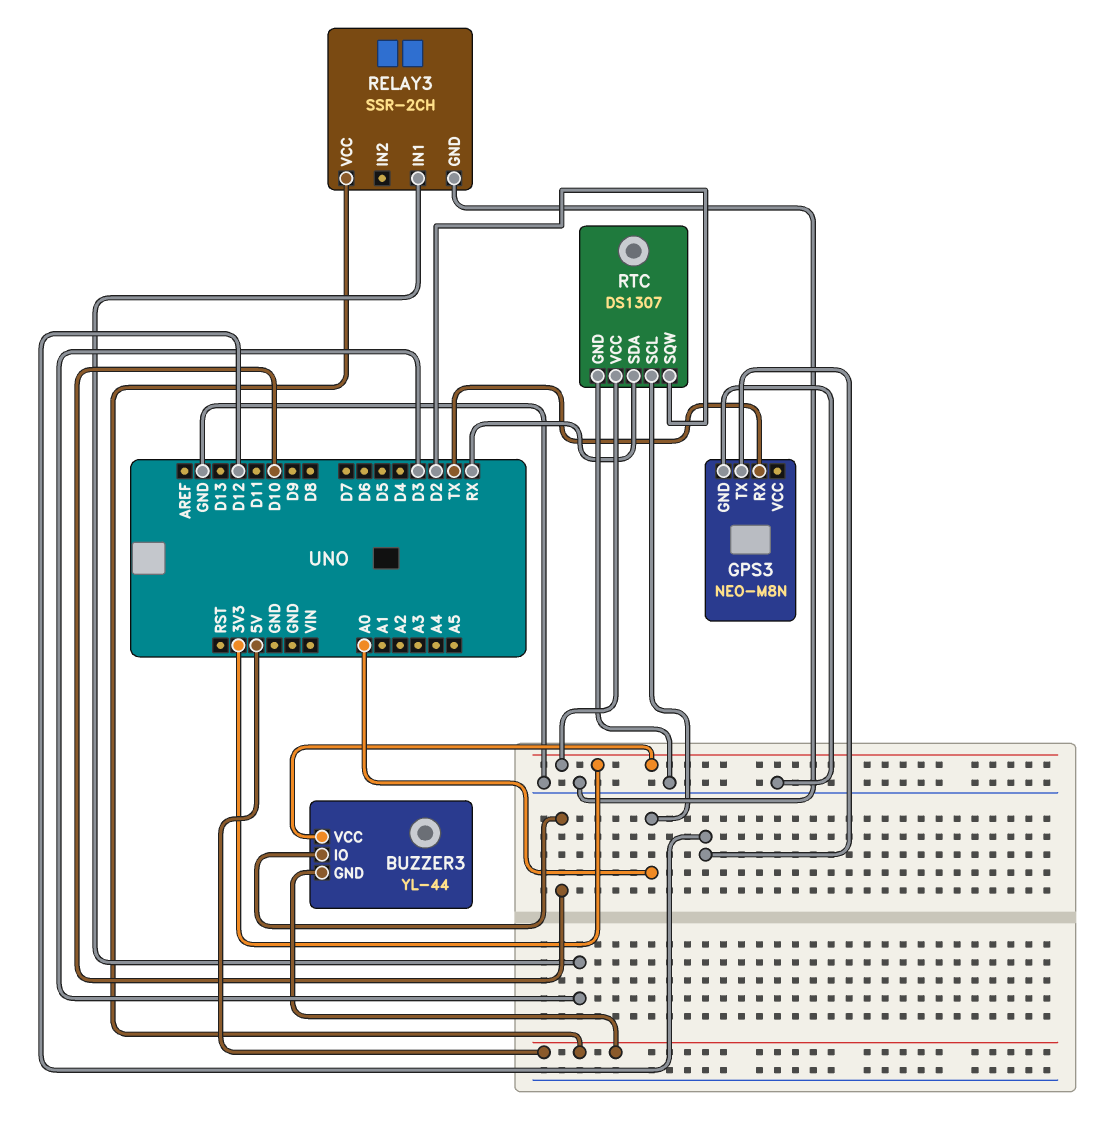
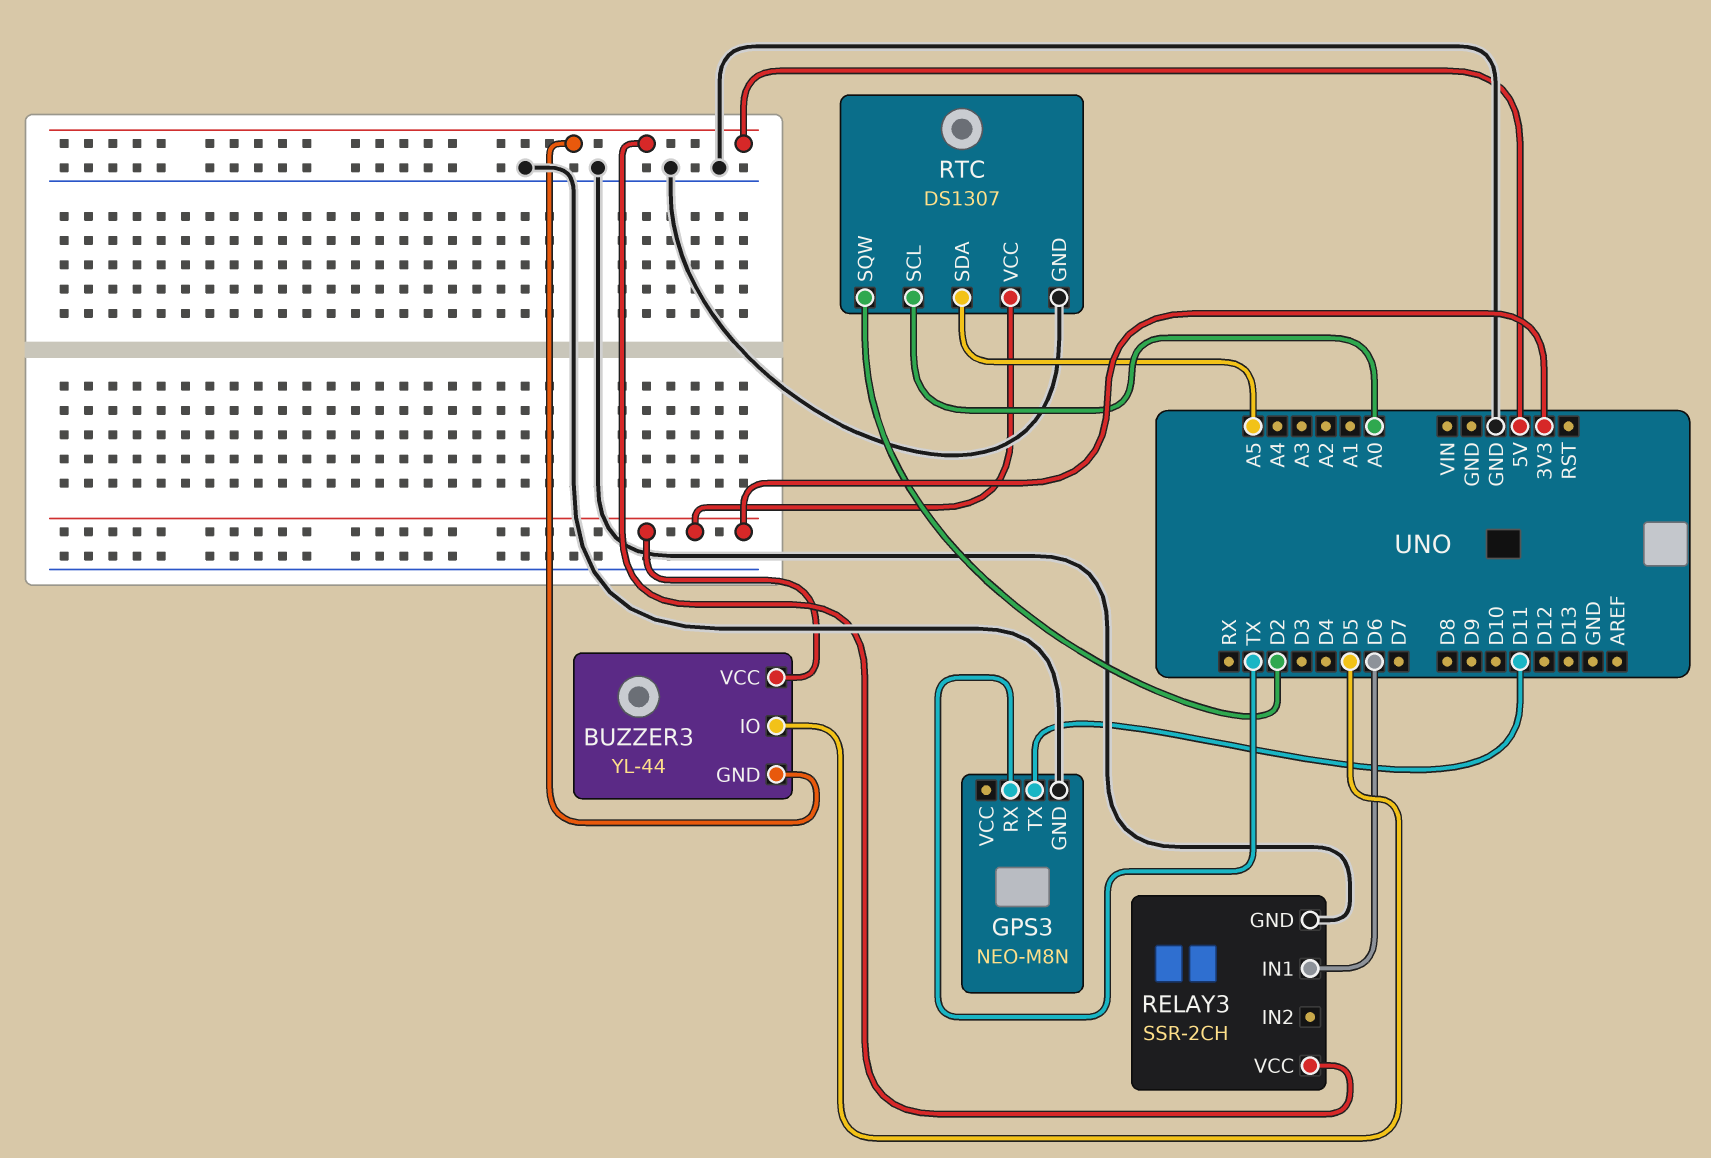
BUZZER3 pin IO: D10 -> D5
GPS3 pin TX: D12 -> D11
RELAY3 pin IN1: D3 -> D6
RTC pin SDA: RX -> A5

